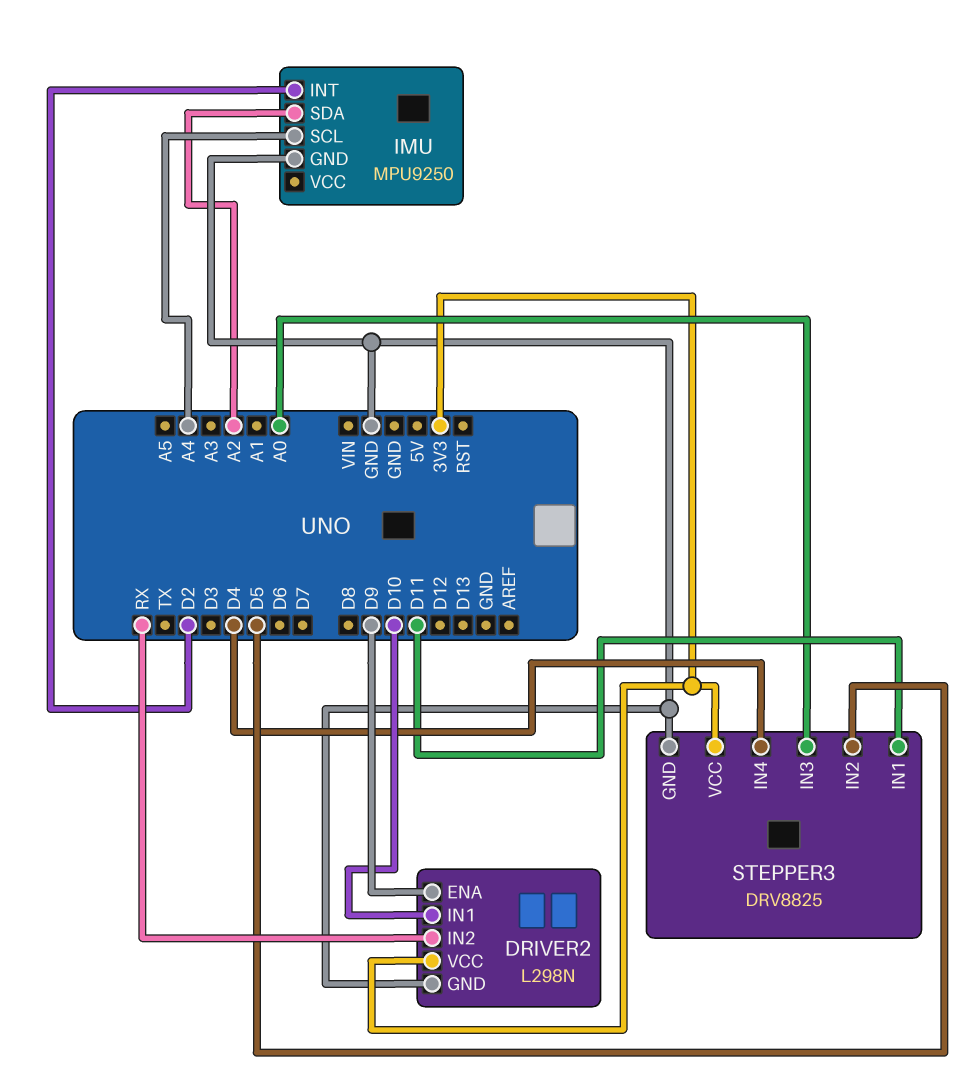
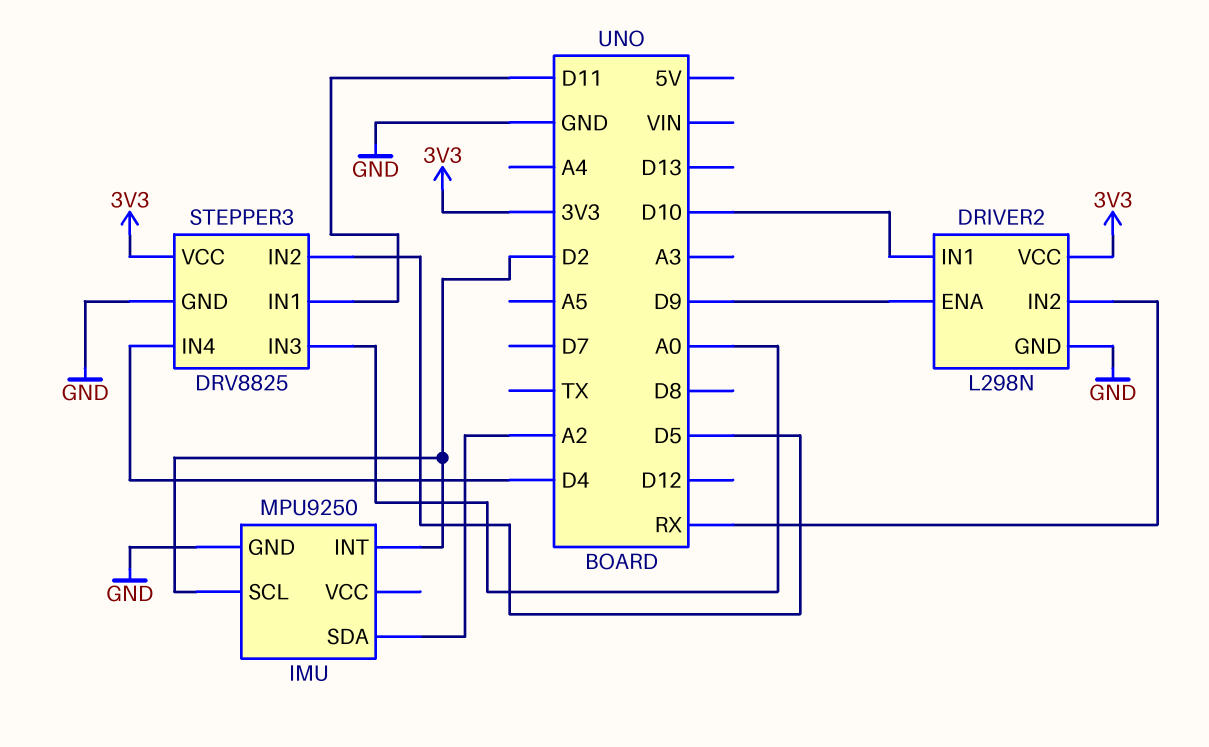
IMU pin SCL: A4 -> D2

